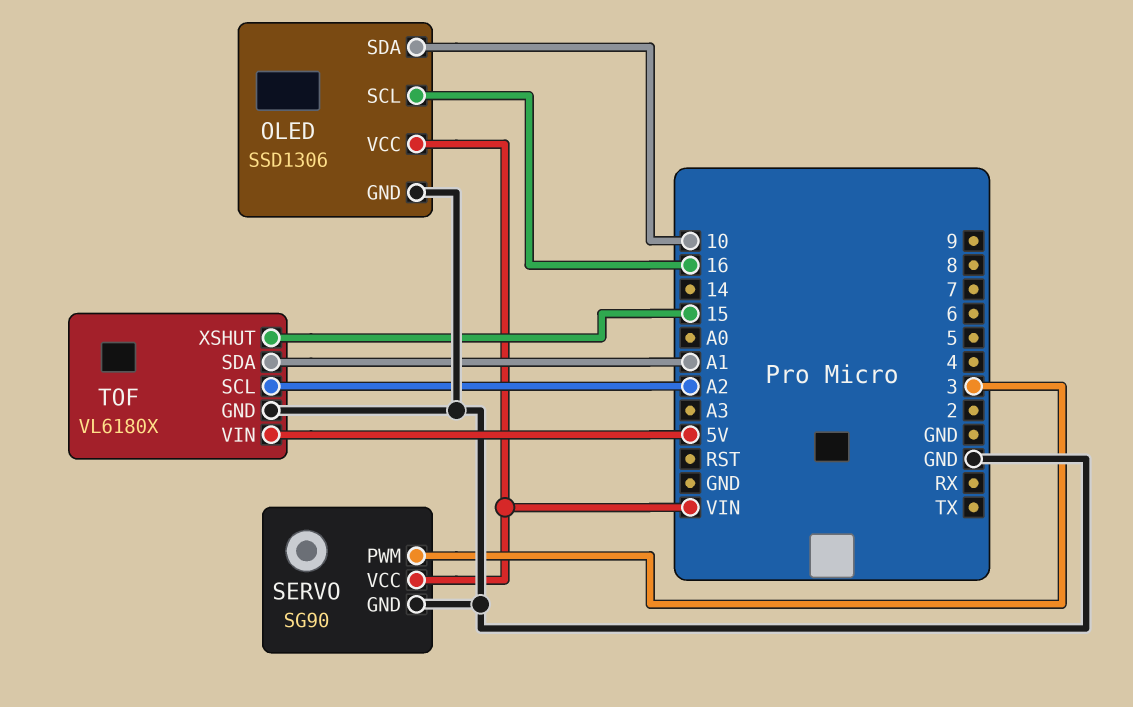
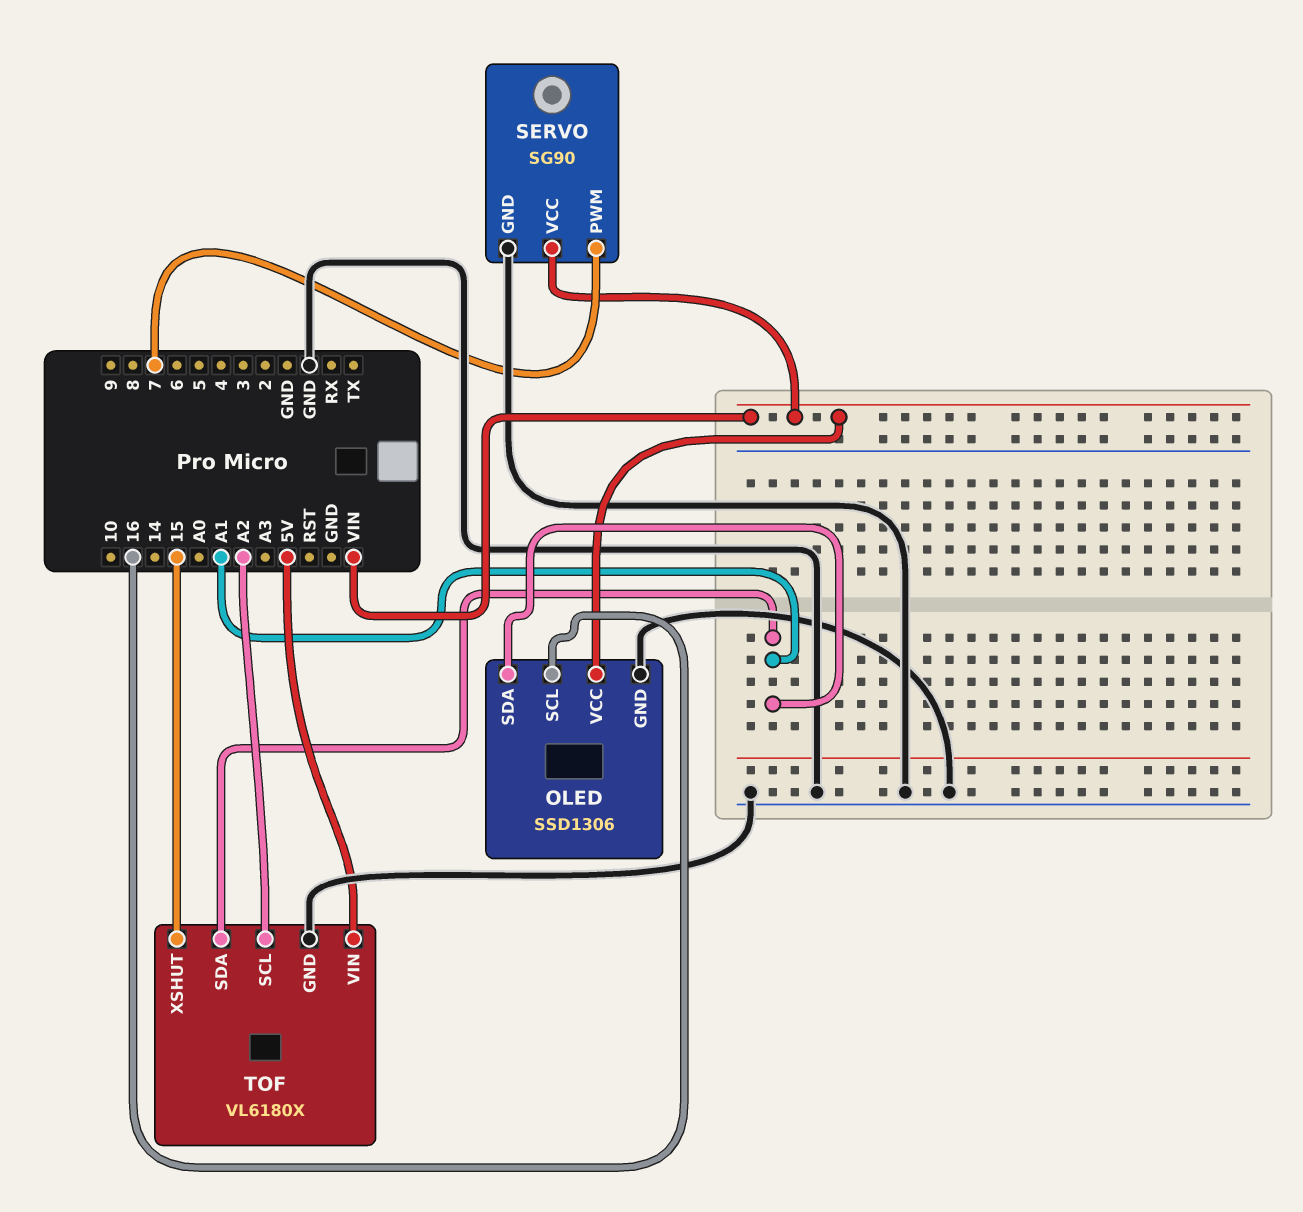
OLED pin SDA: 10 -> A1
SERVO pin PWM: 3 -> 7

